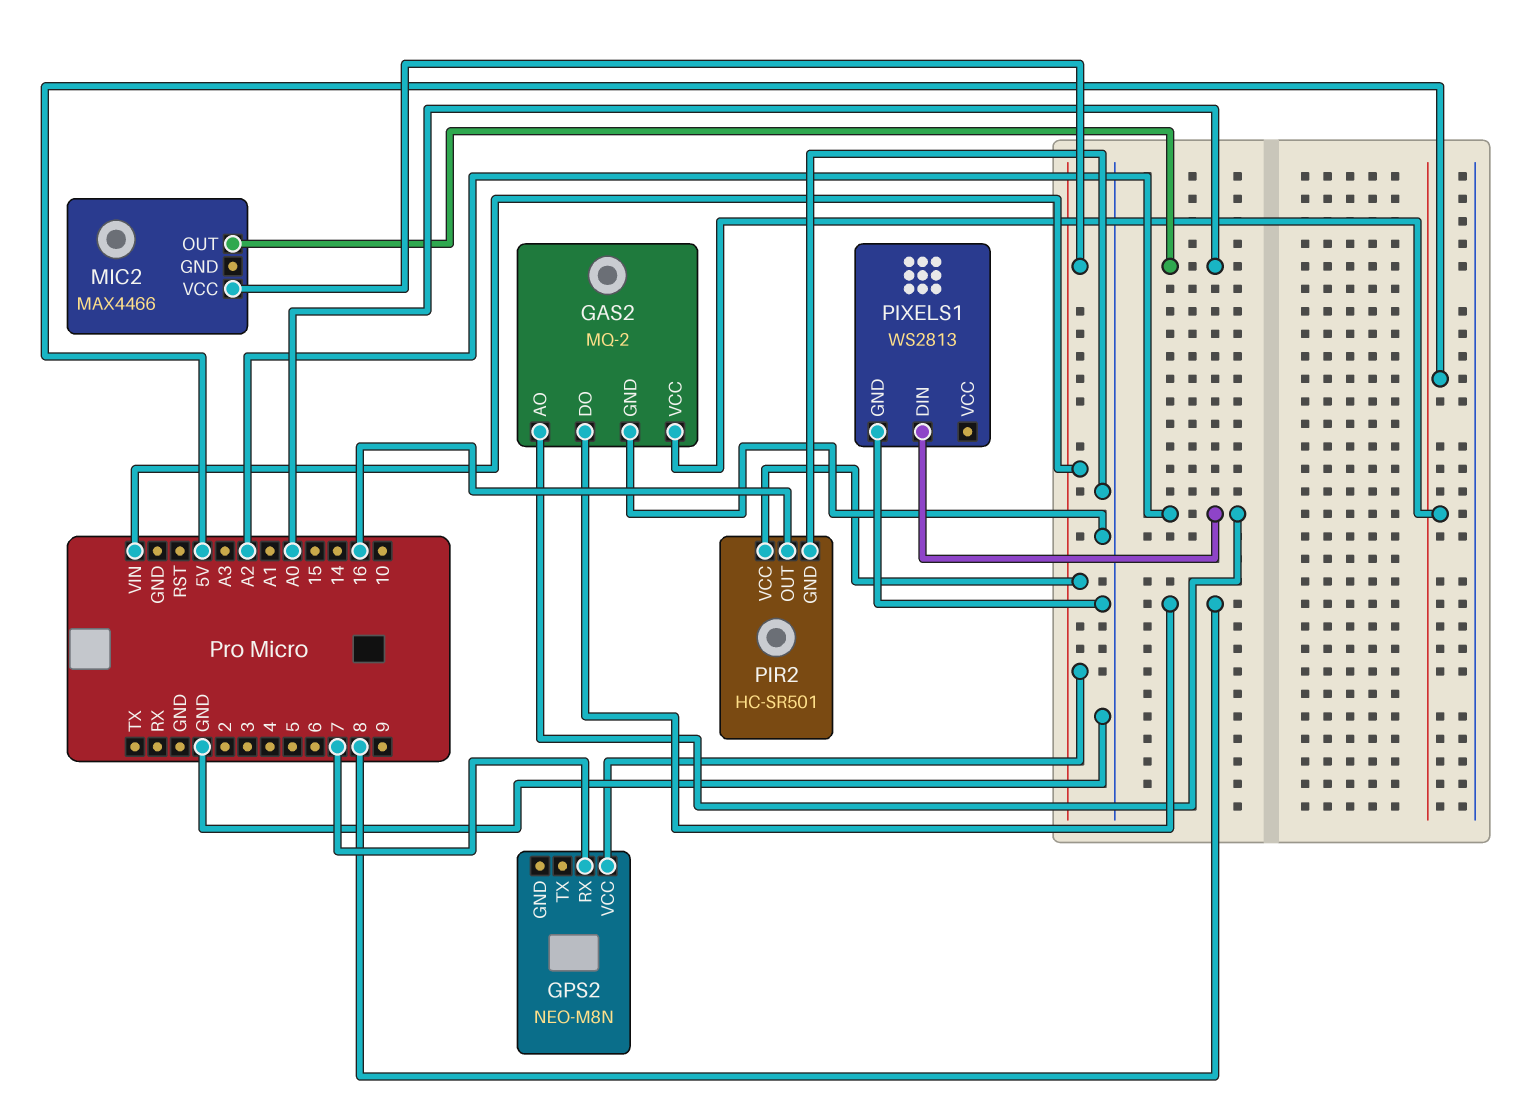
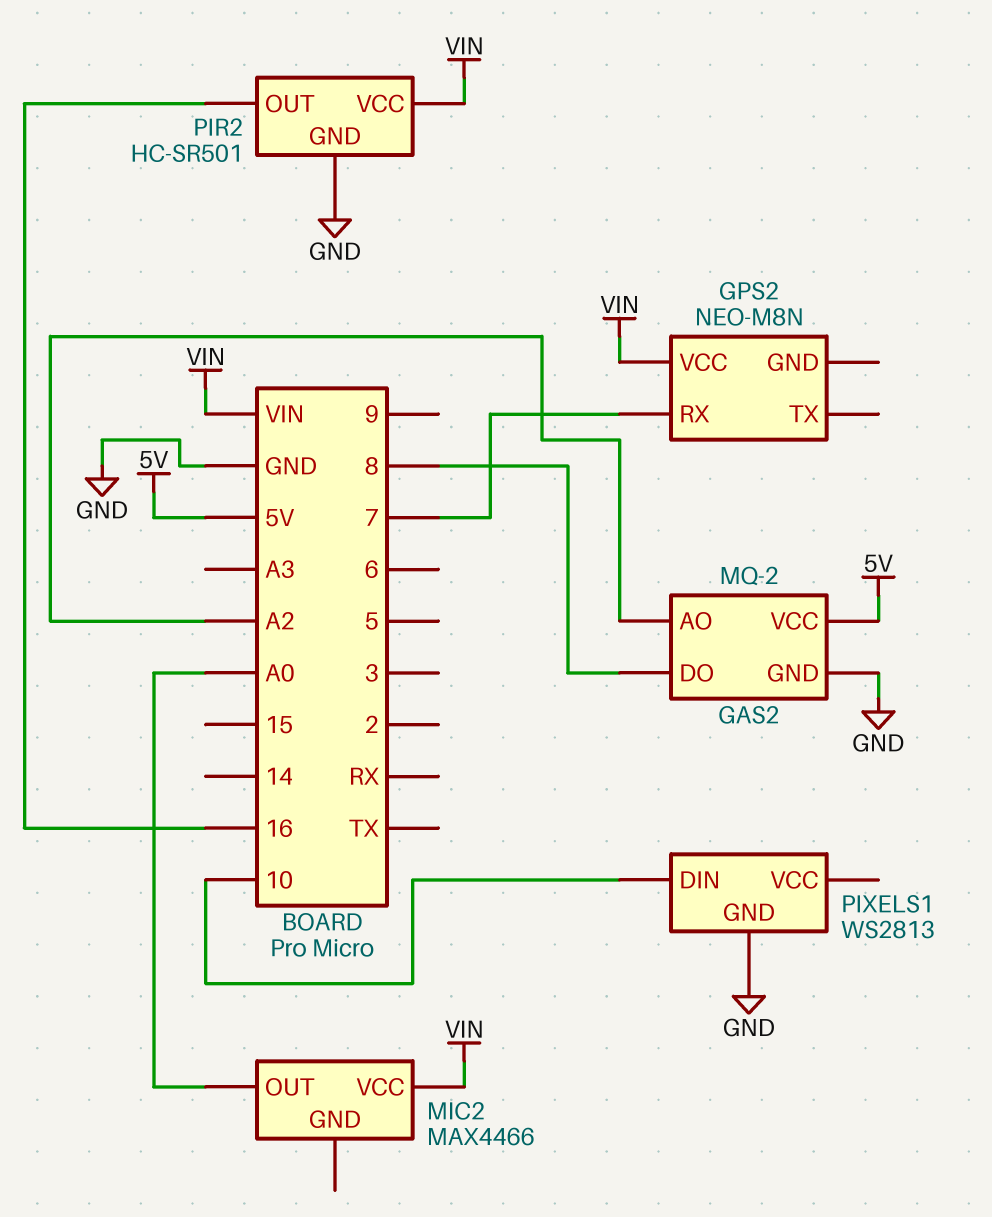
PIXELS1 pin DIN: A2 -> 10

